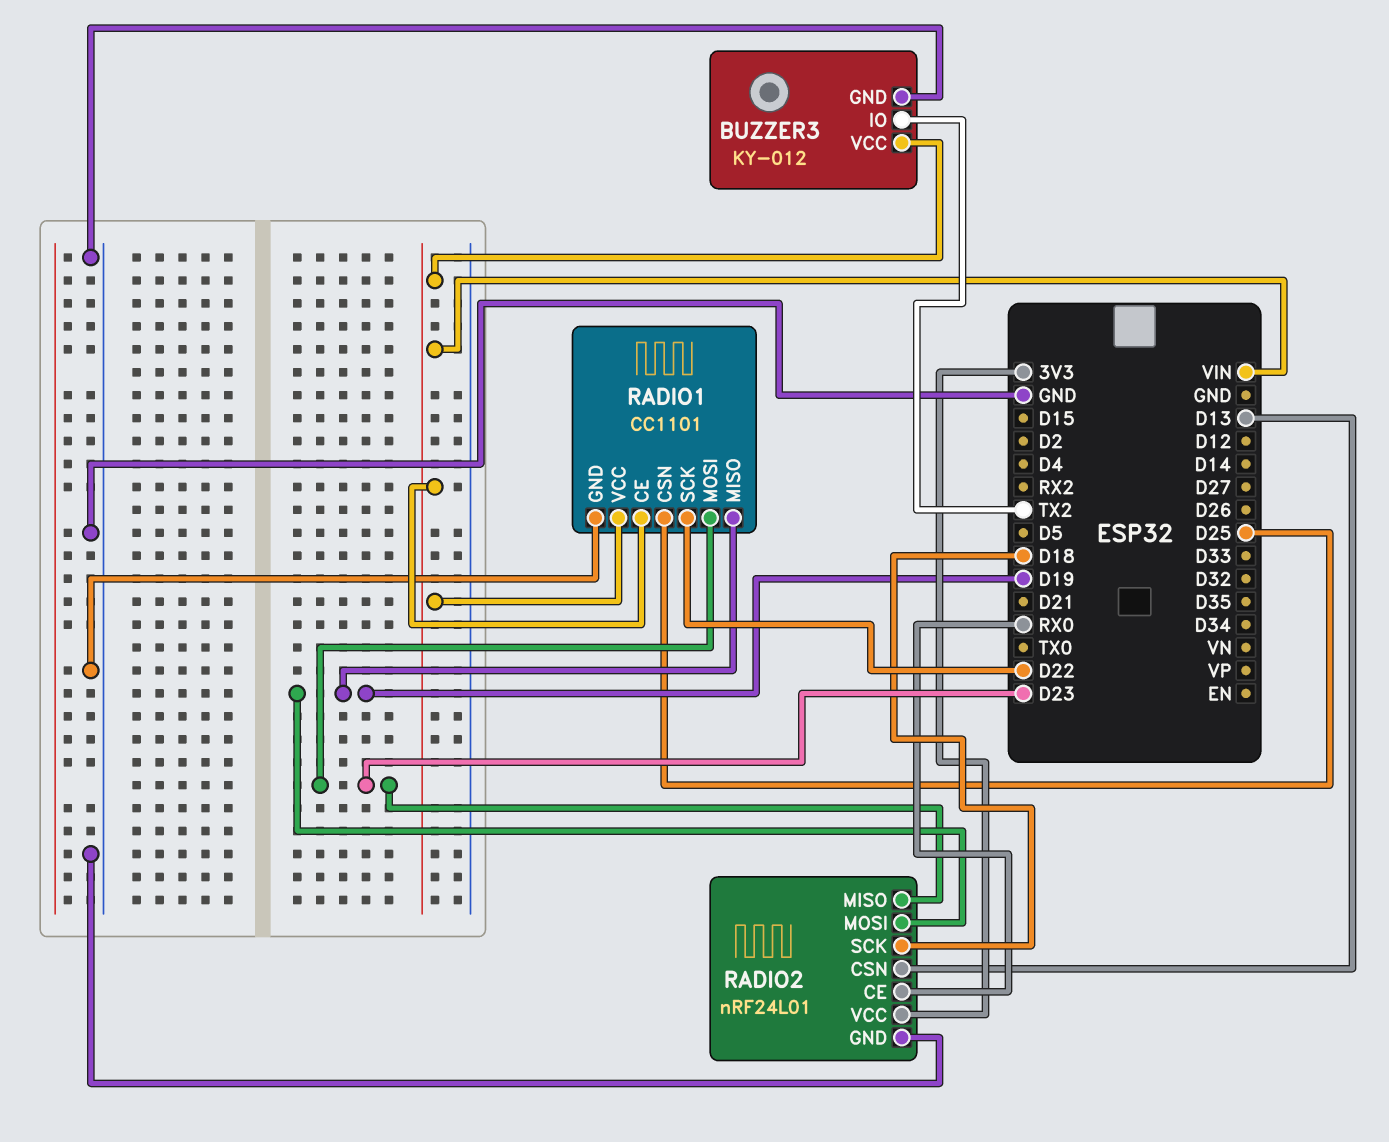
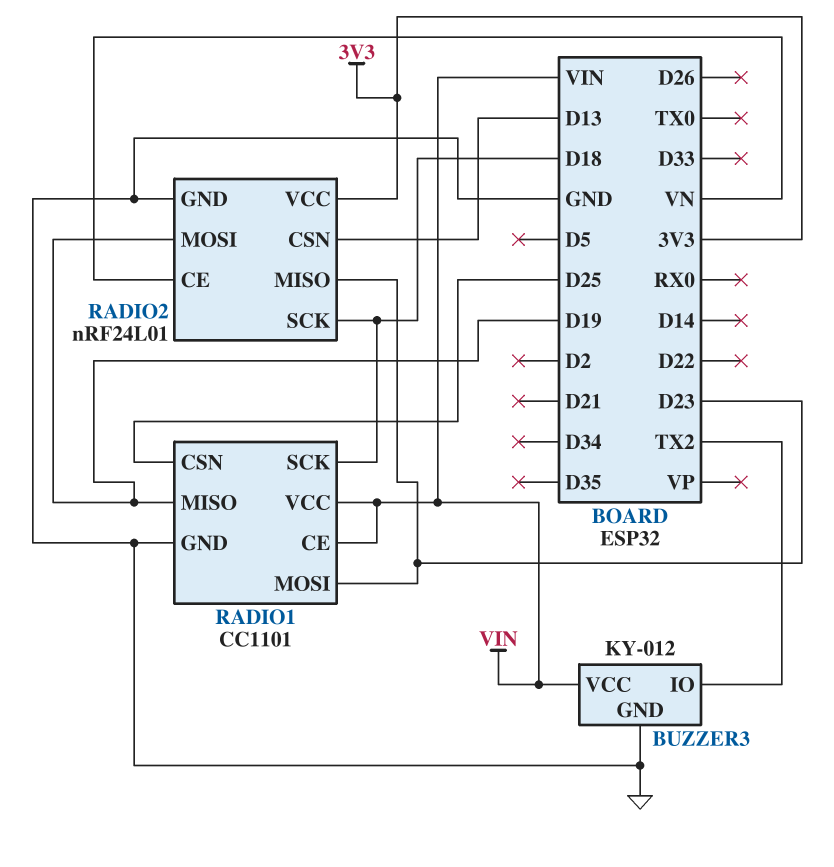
RADIO1 pin SCK: D22 -> D18
RADIO2 pin CE: RX0 -> VN

